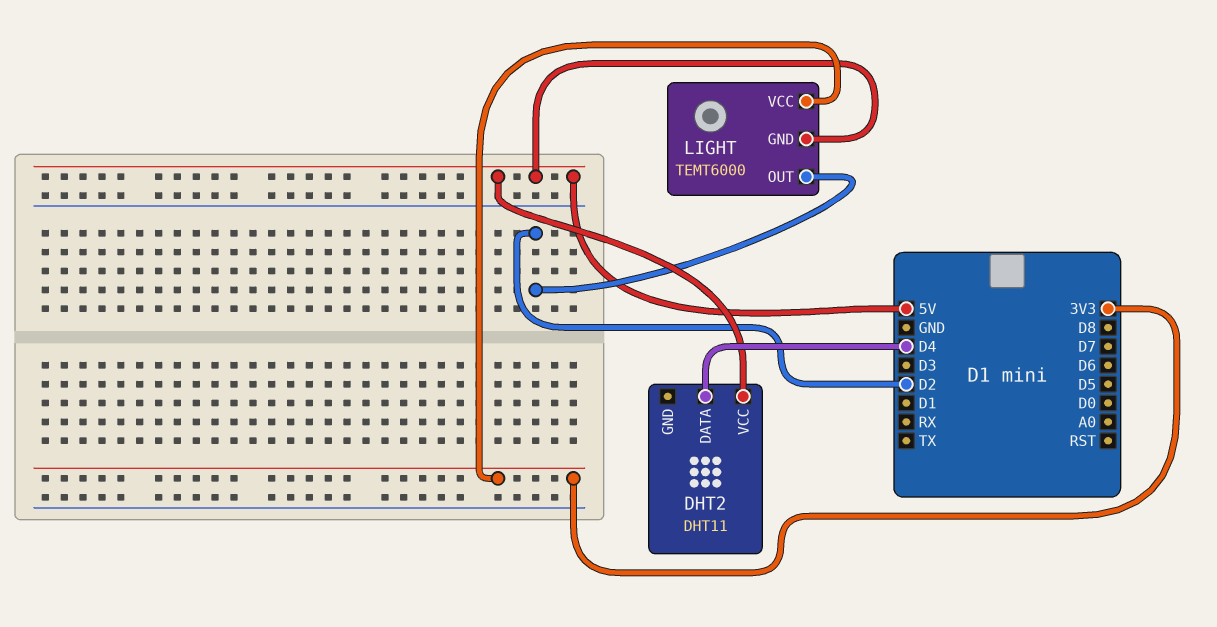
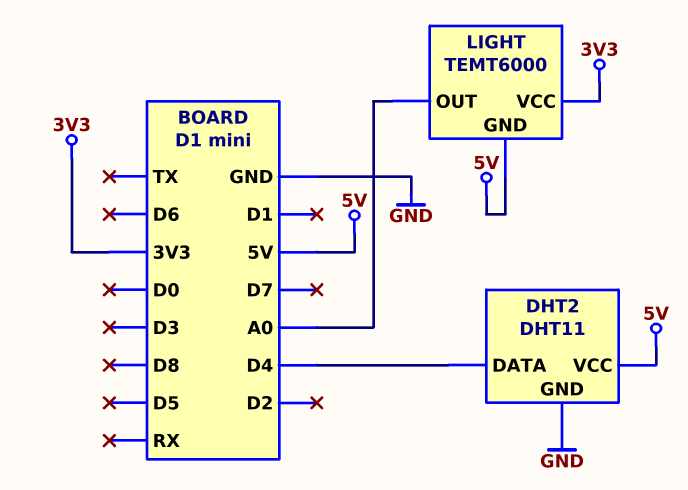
DHT2 pin GND: none -> GND
LIGHT pin OUT: D2 -> A0

